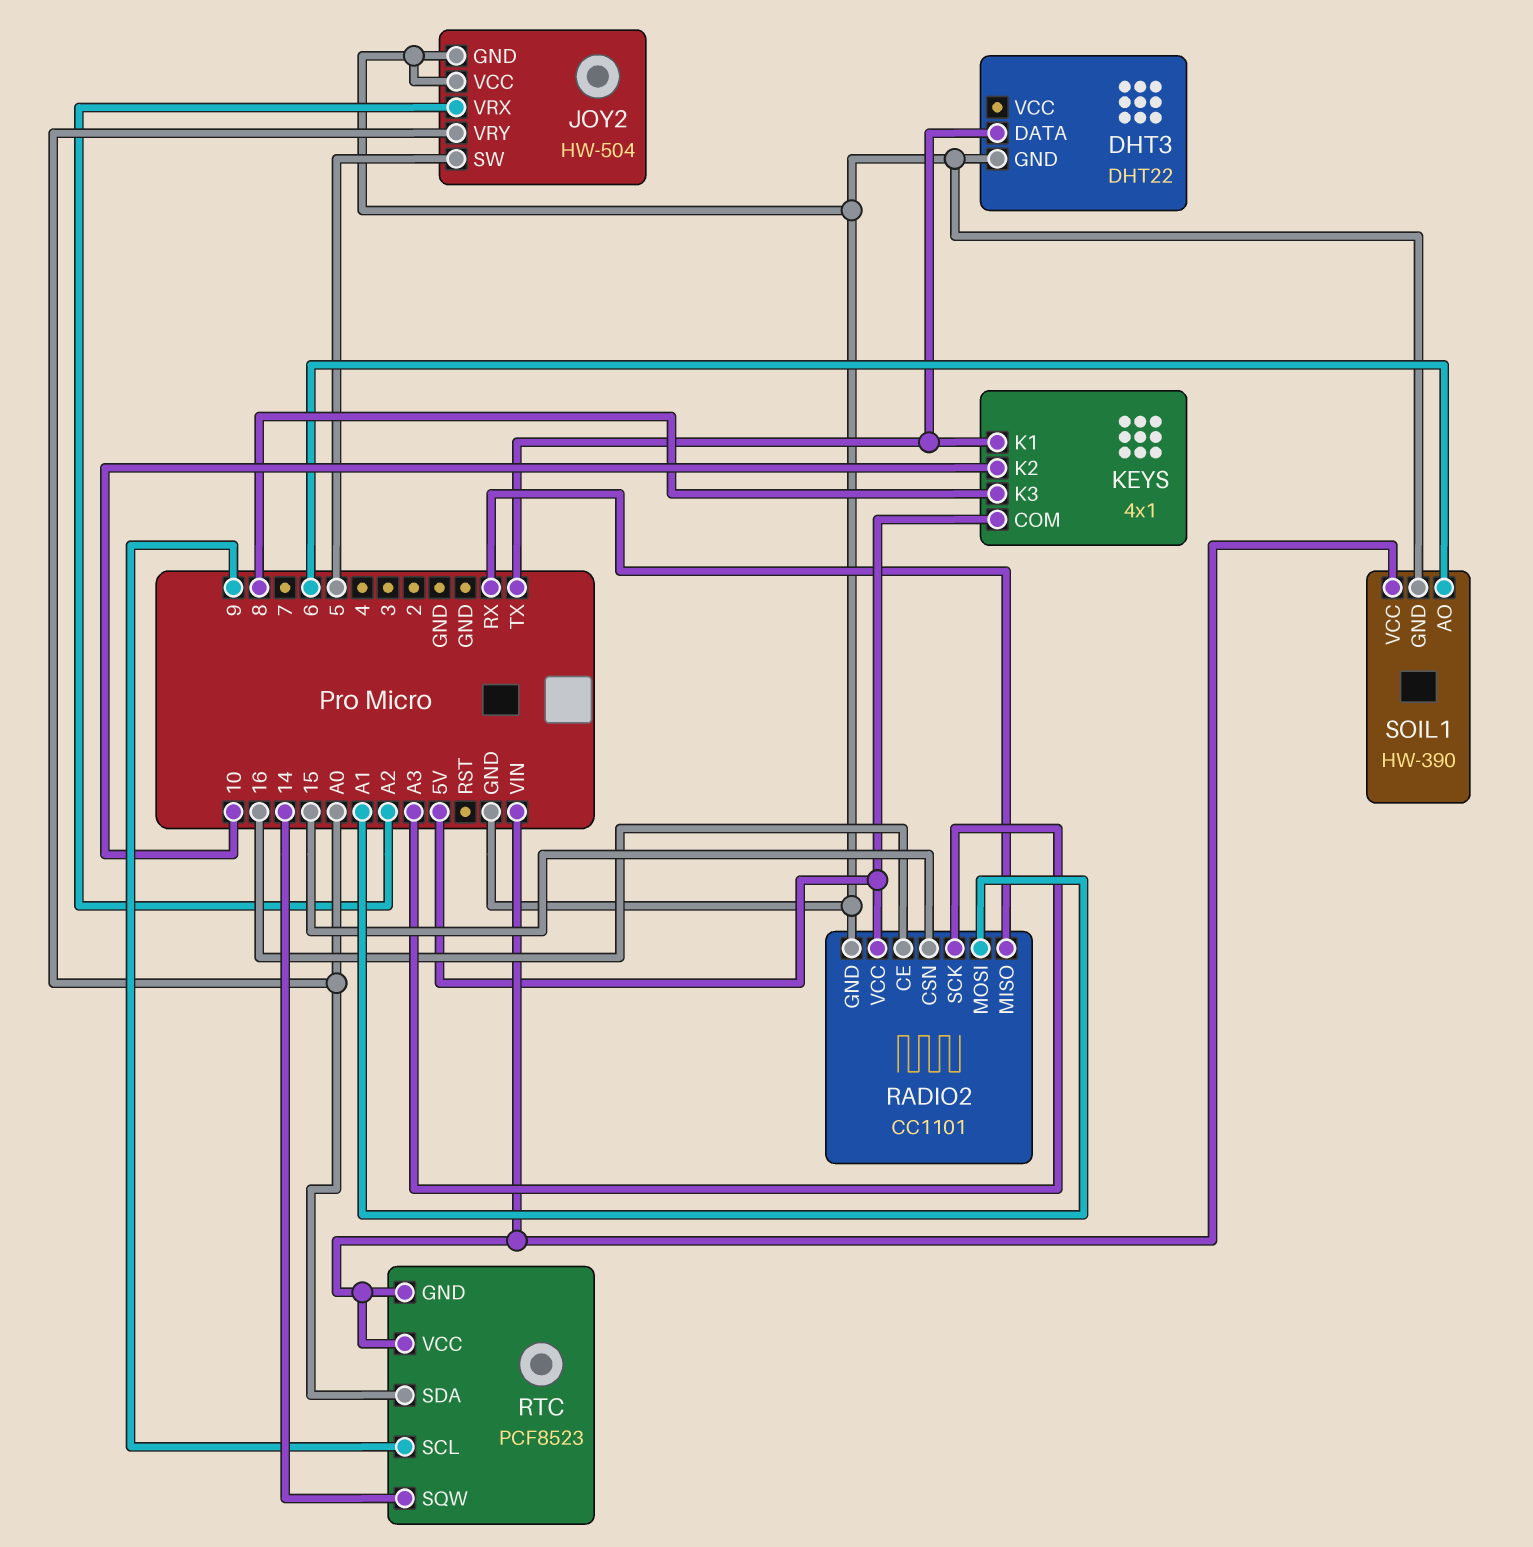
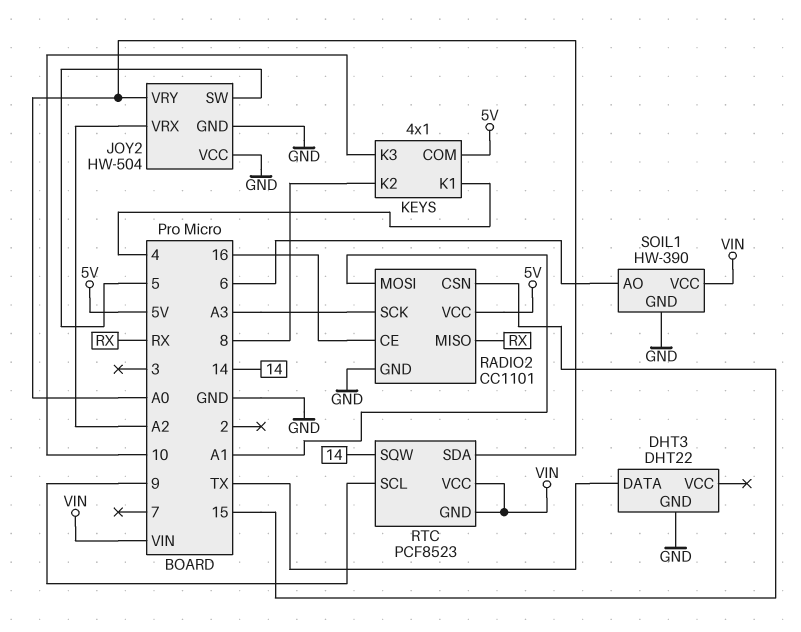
KEYS pin K1: TX -> 4
KEYS pin K2: 10 -> 8
KEYS pin K3: 8 -> 10

